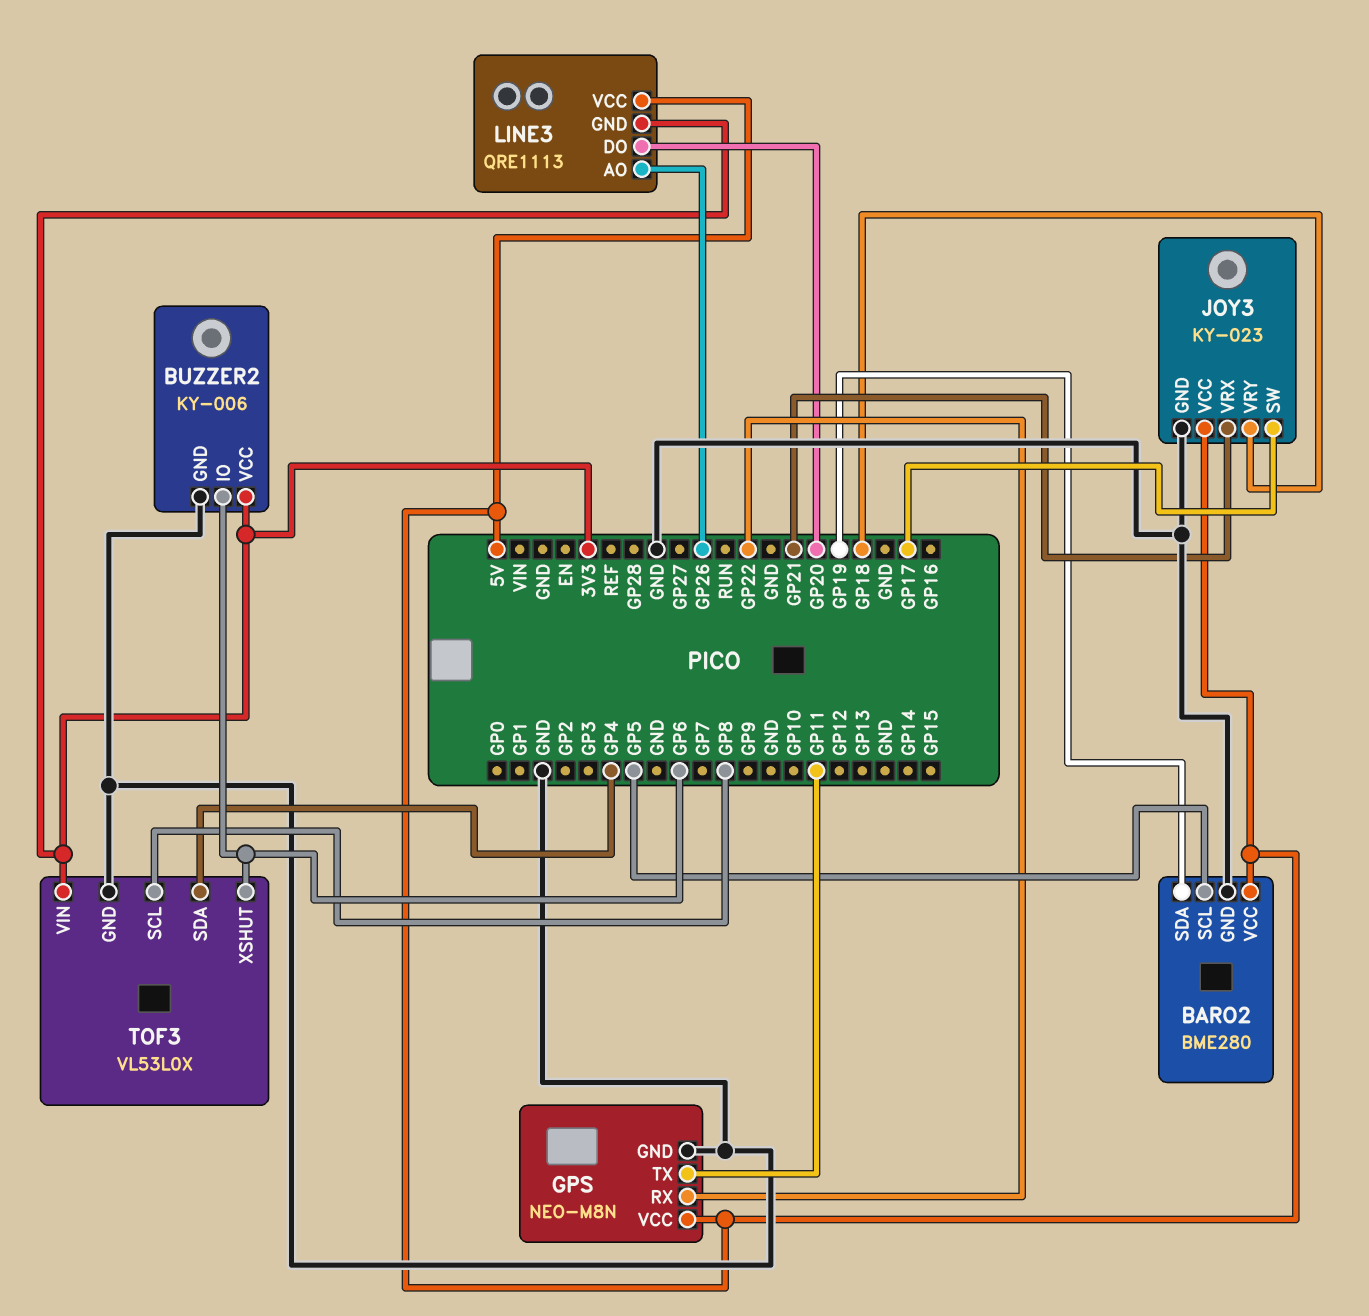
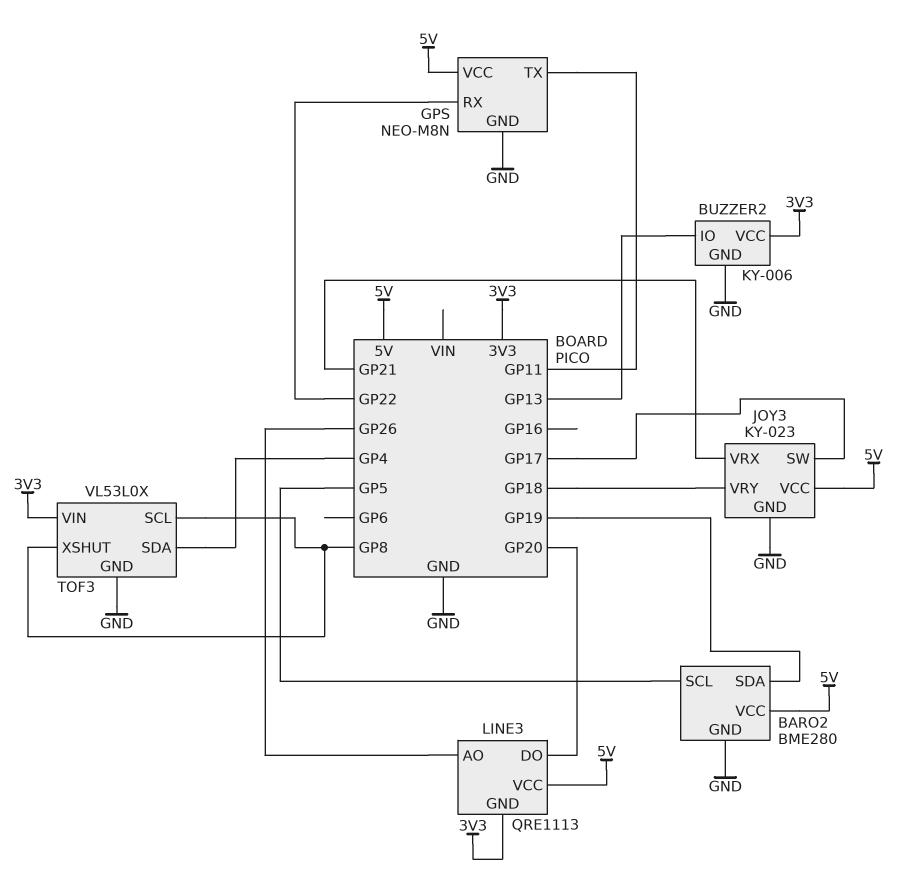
BUZZER2 pin IO: GP6 -> GP13
TOF3 pin XSHUT: GP6 -> GP8

